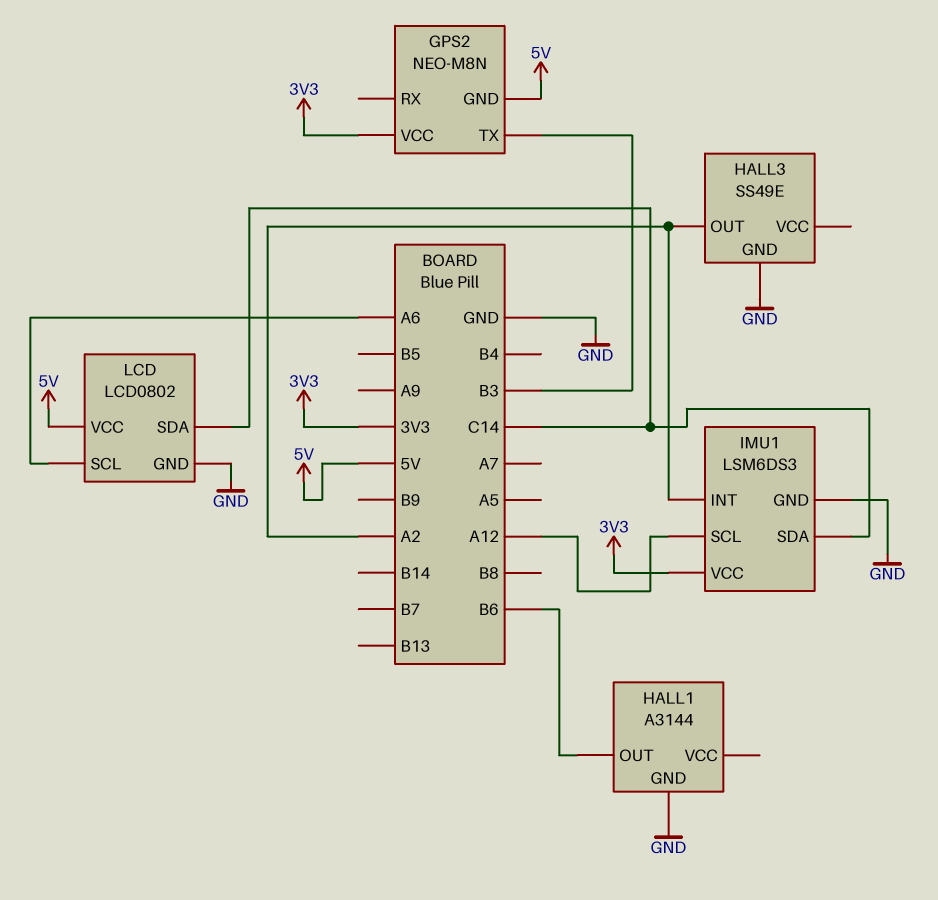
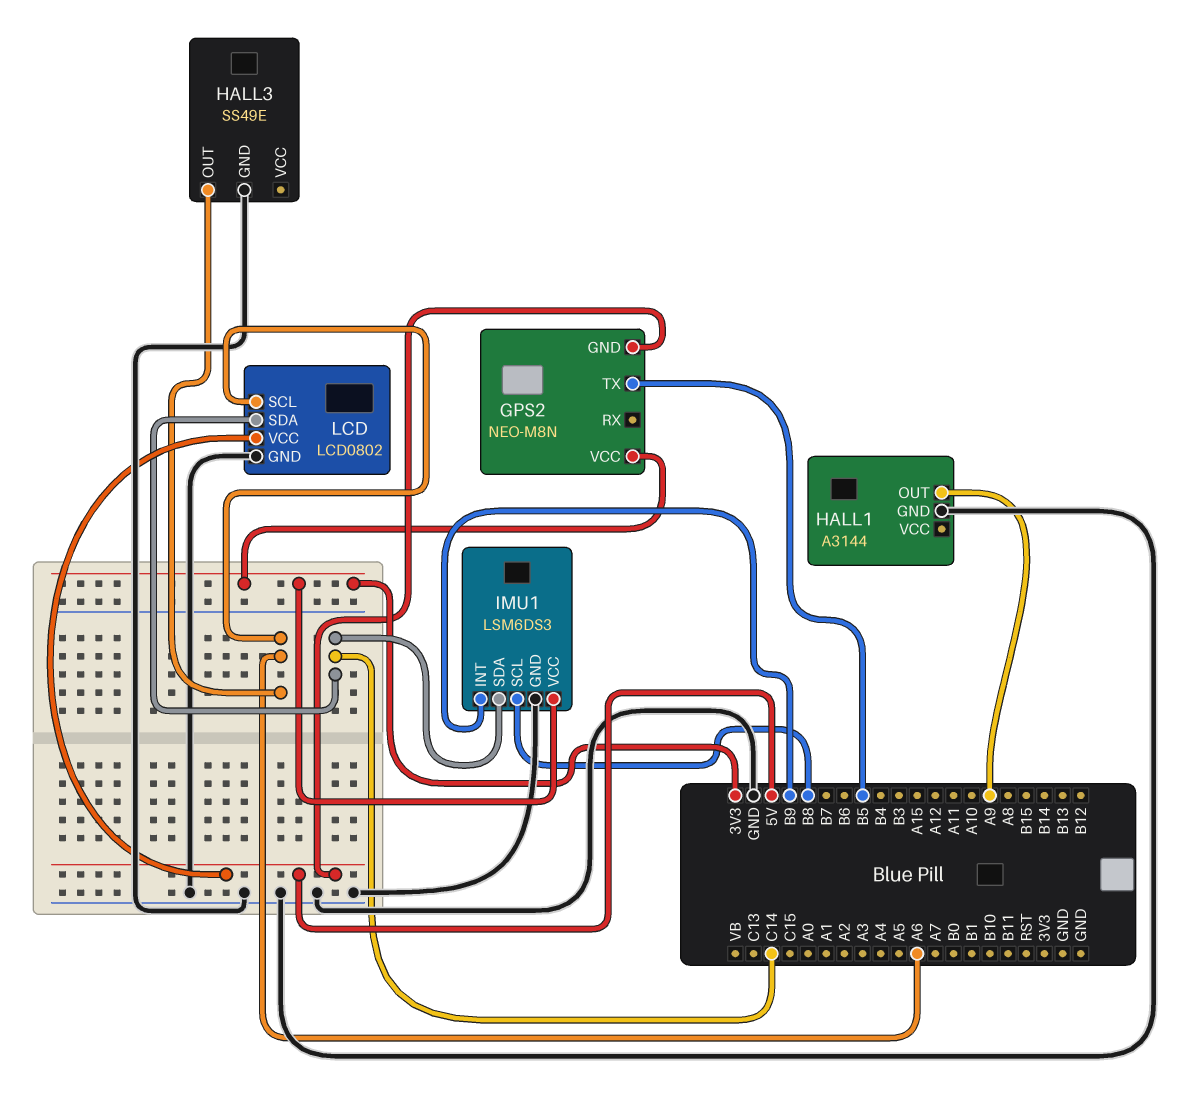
GPS2 pin TX: B3 -> B5
HALL1 pin OUT: B6 -> A9
HALL3 pin OUT: A2 -> A6
IMU1 pin INT: A2 -> B9
IMU1 pin SCL: A12 -> B8

